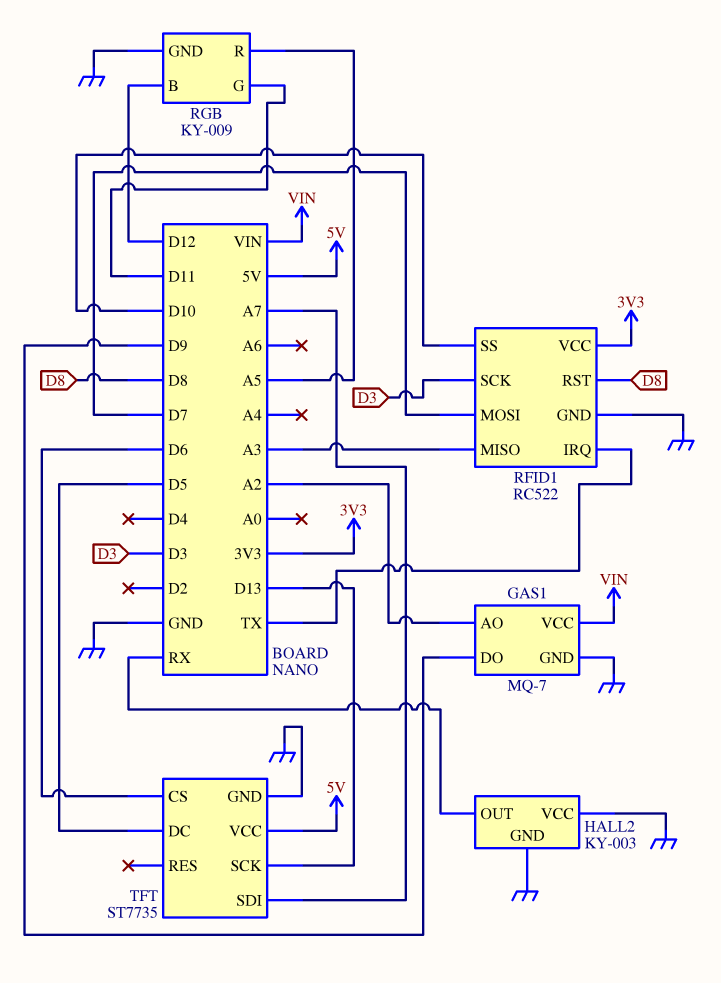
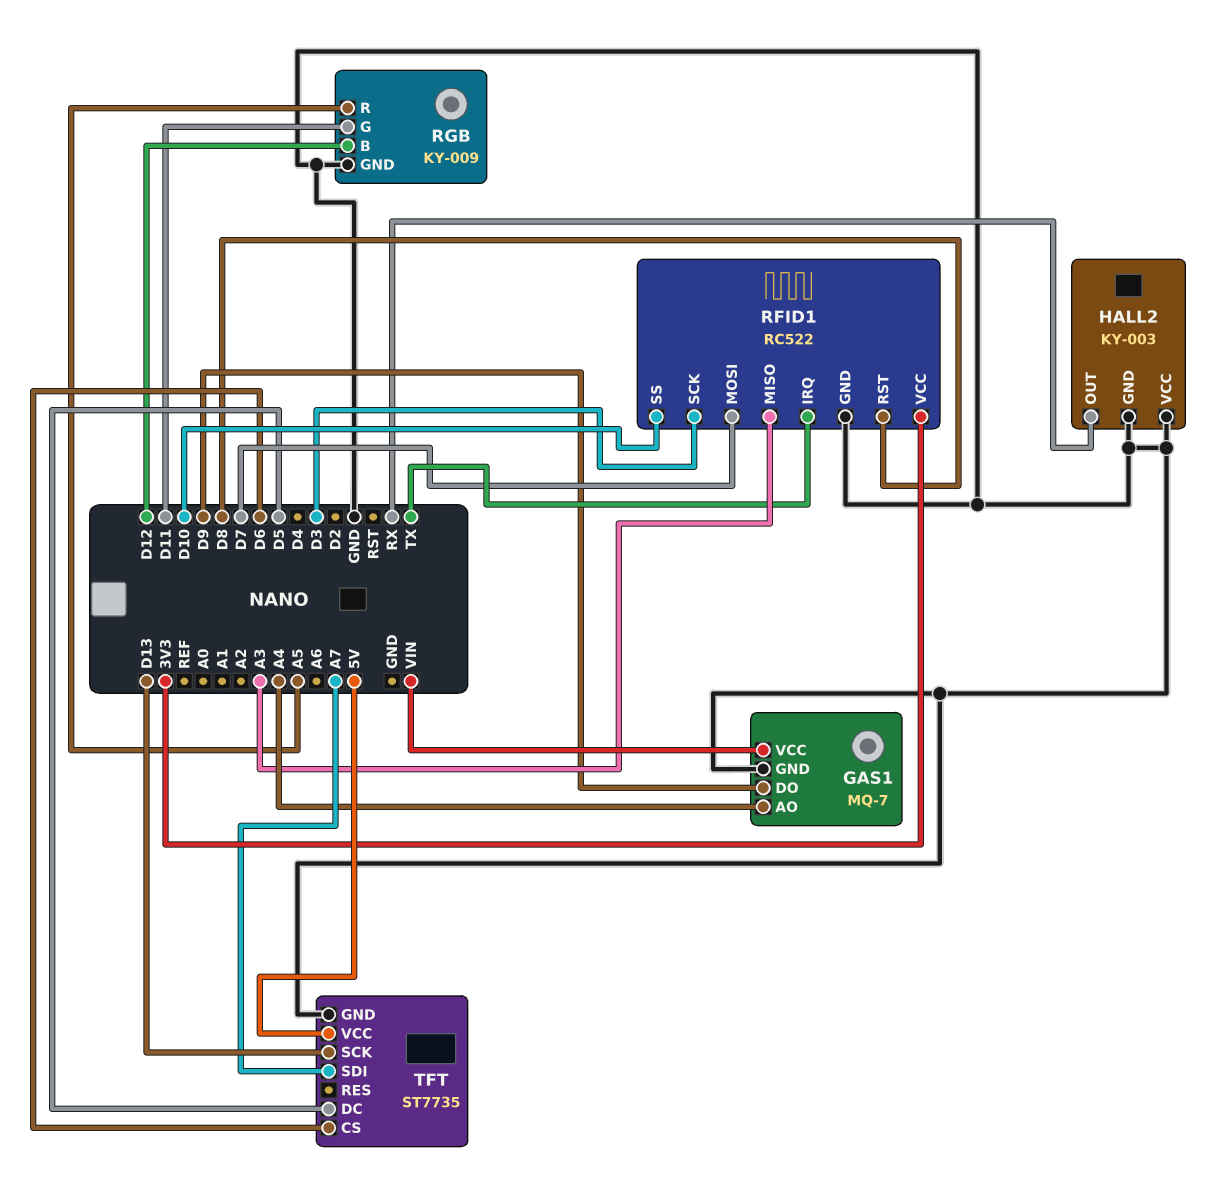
GAS1 pin AO: A2 -> A4

